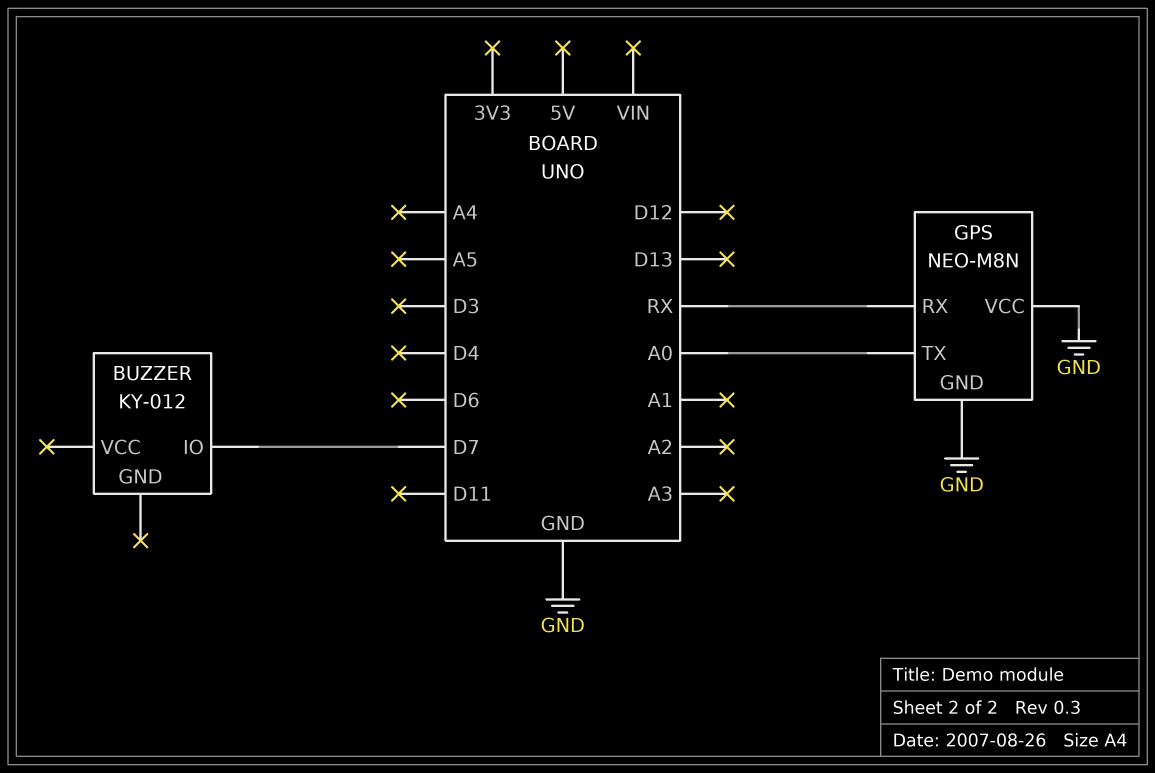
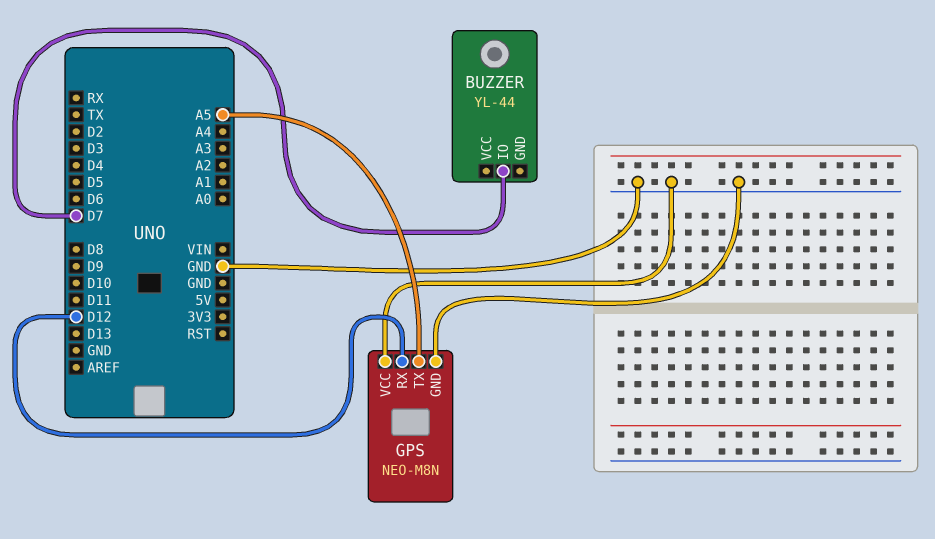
BUZZER: KY-012 -> YL-44
GPS pin RX: RX -> D12
GPS pin TX: A0 -> A5

